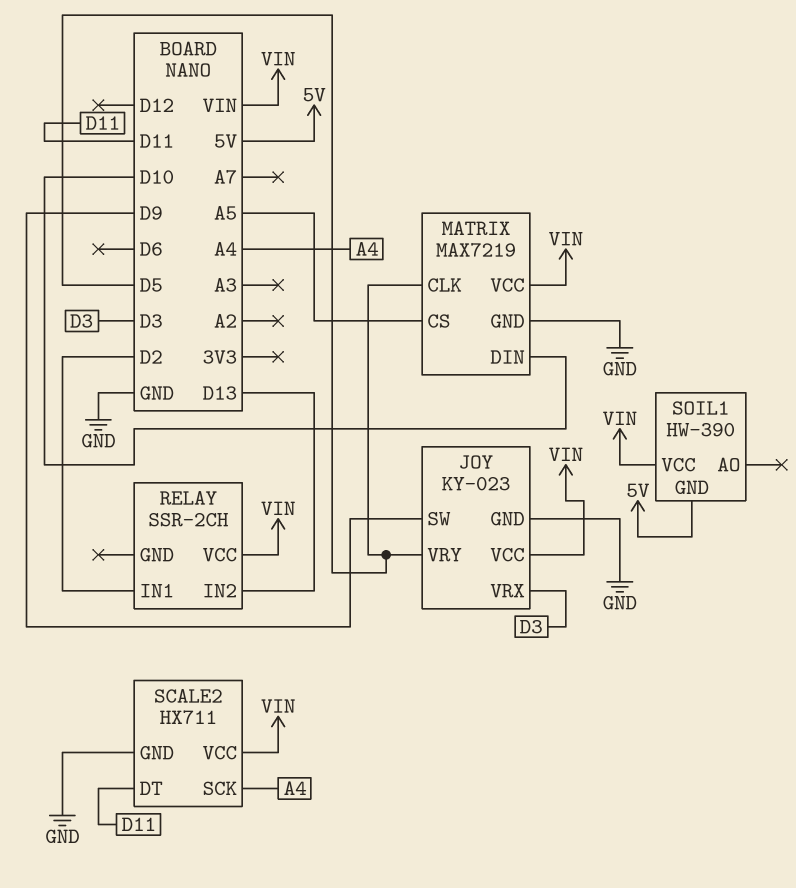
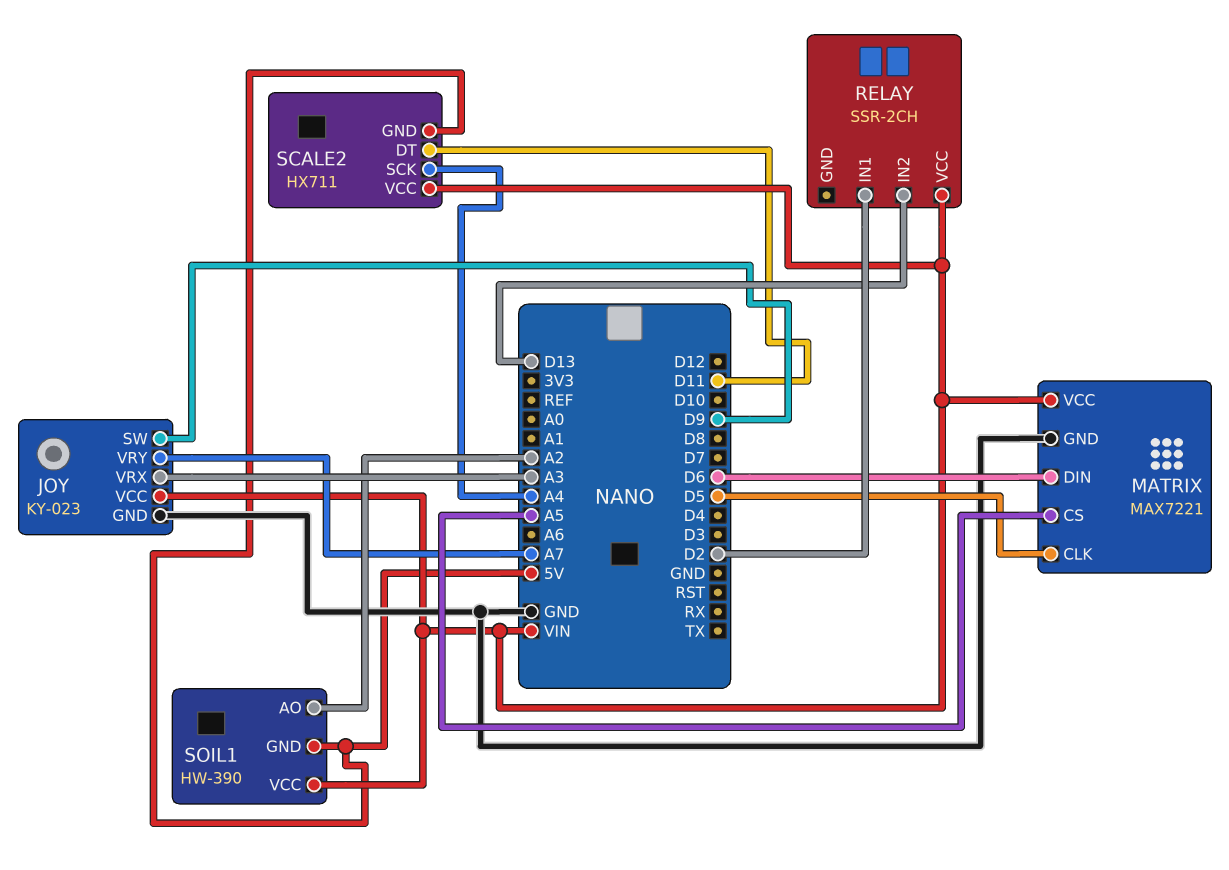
JOY pin VRX: D3 -> A3
JOY pin VRY: D5 -> A7
MATRIX: MAX7219 -> MAX7221
MATRIX pin DIN: D10 -> D6
SCALE2 pin GND: GND -> 5V
SOIL1 pin AO: none -> A2

